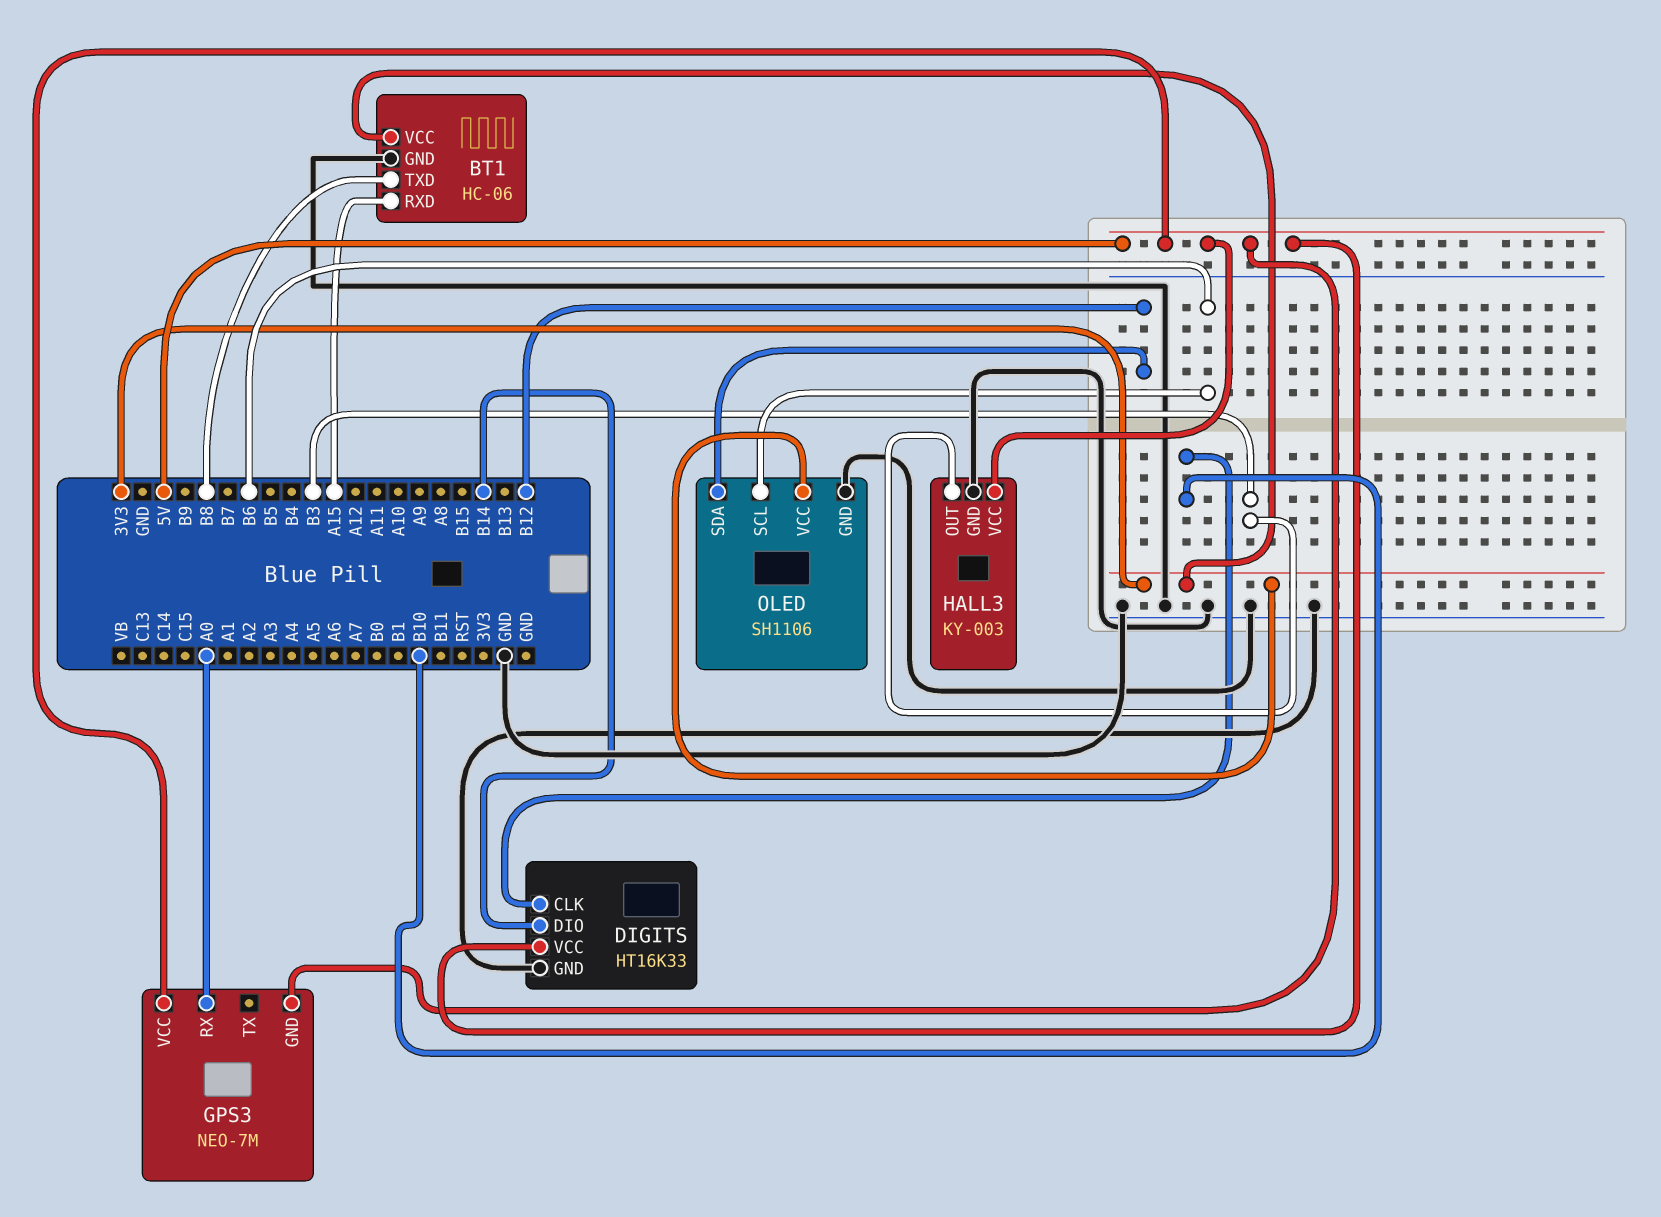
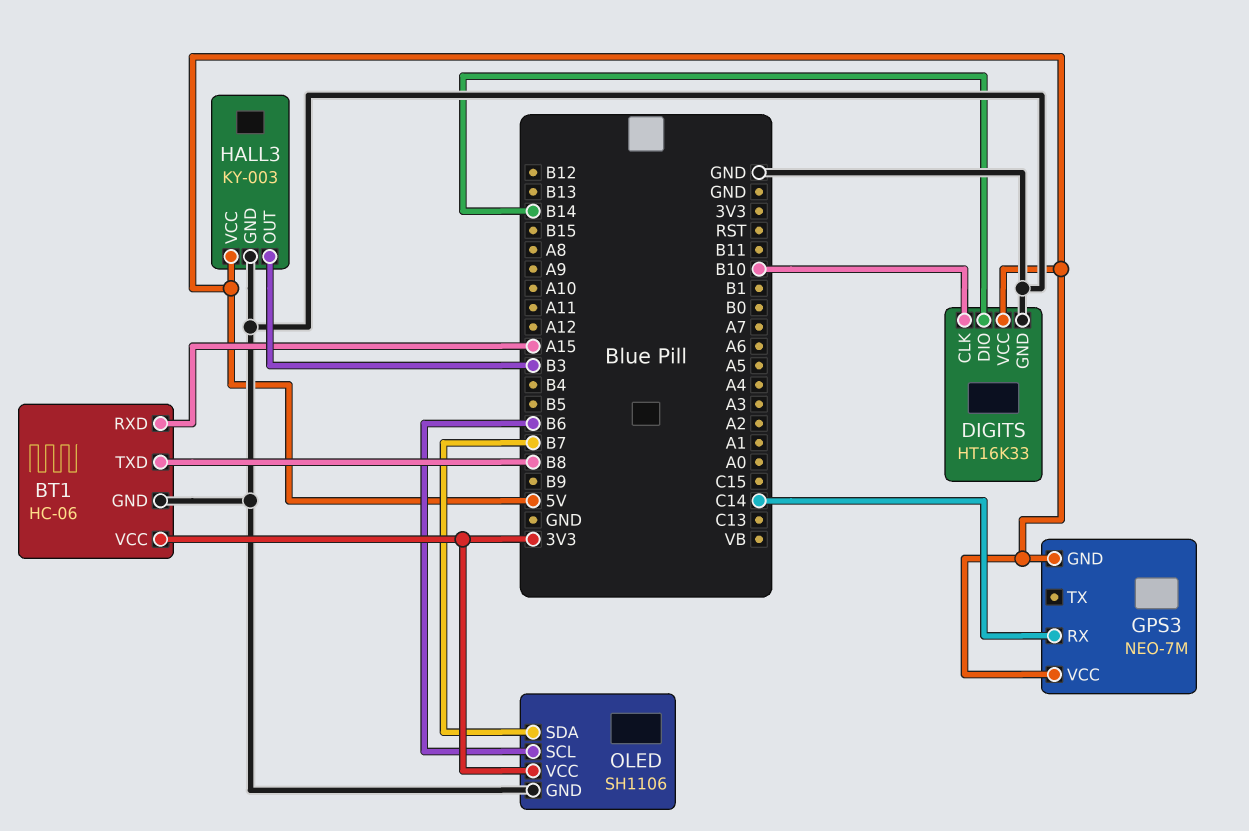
GPS3 pin RX: A0 -> C14
OLED pin SDA: B12 -> B7

